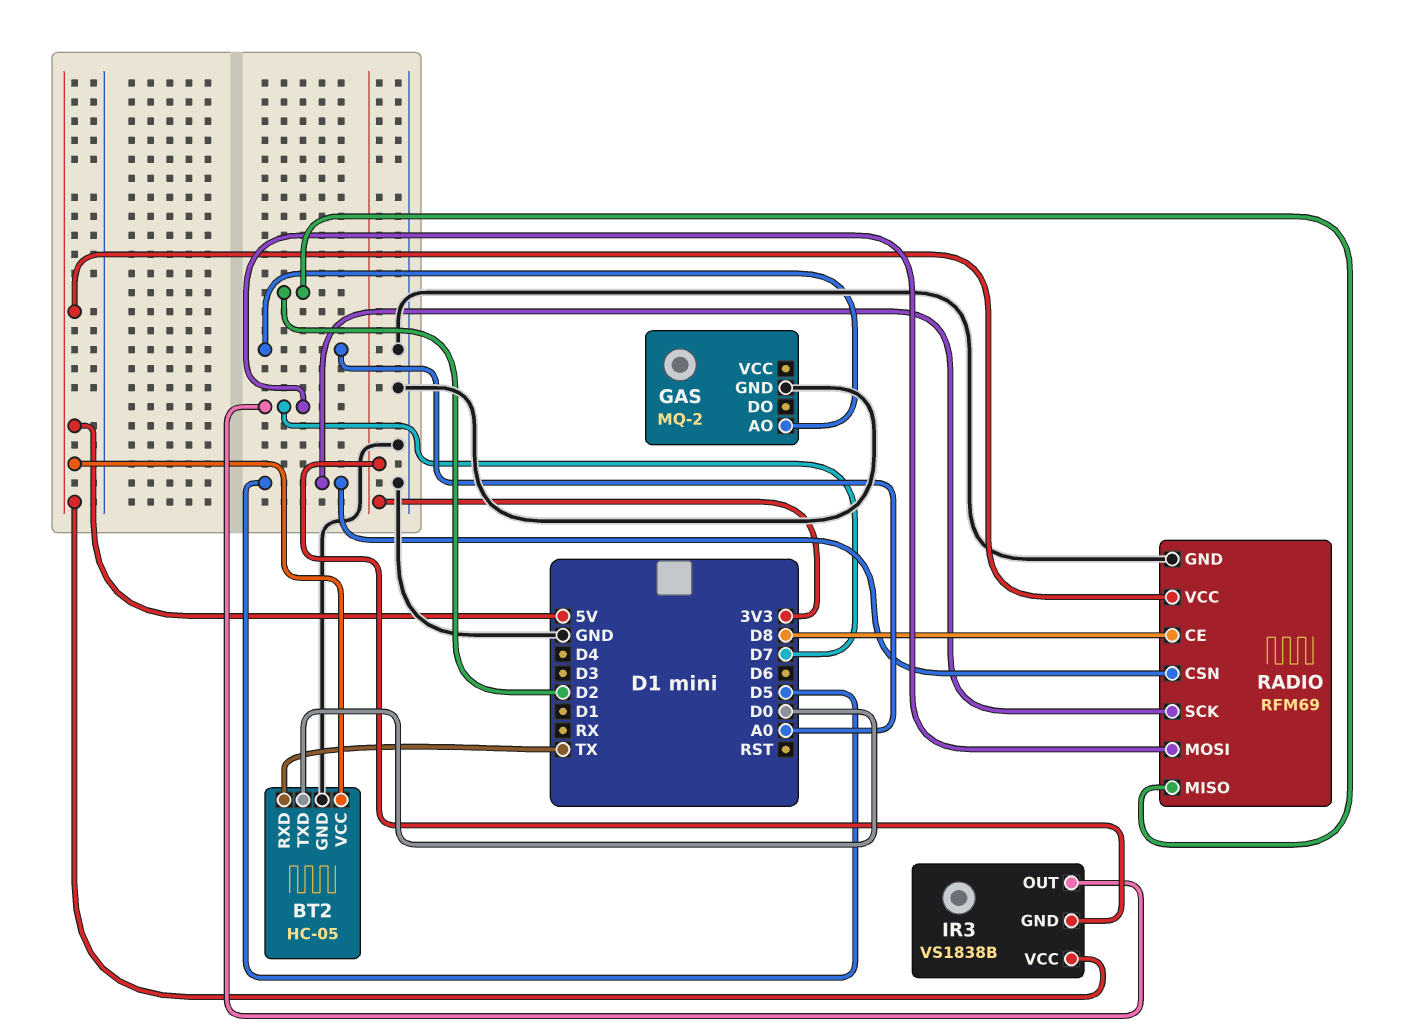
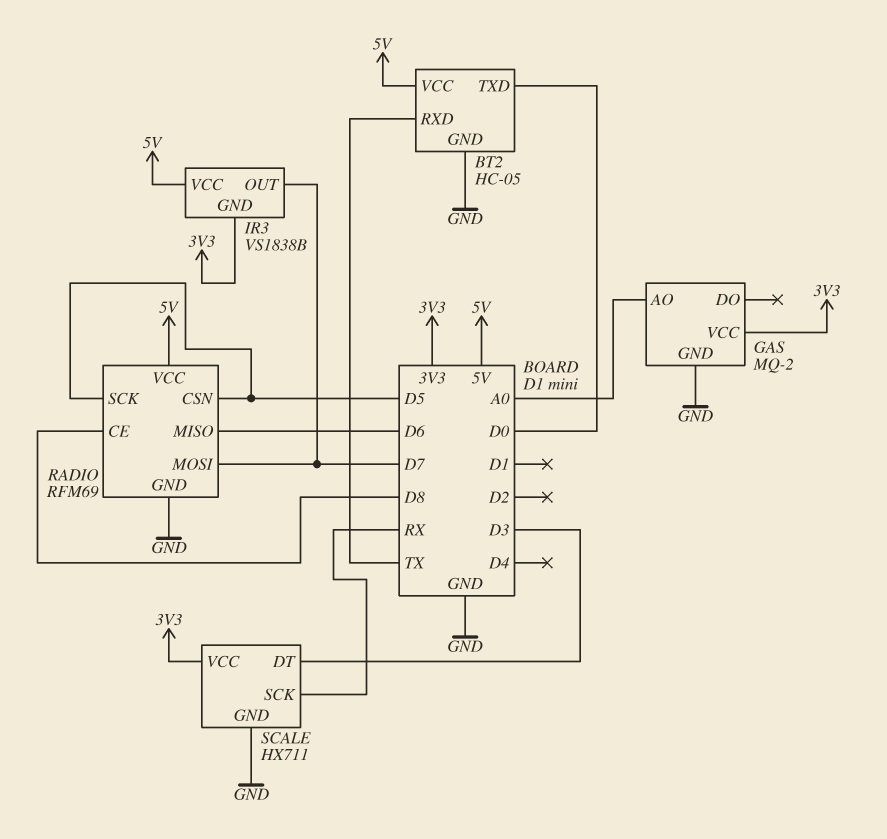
GAS pin VCC: none -> 3V3
RADIO pin MISO: D2 -> D6
SCALE: none -> HX711
SCALE pin DT: none -> D3
SCALE pin GND: none -> GND
SCALE pin SCK: none -> RX
SCALE pin VCC: none -> 3V3

